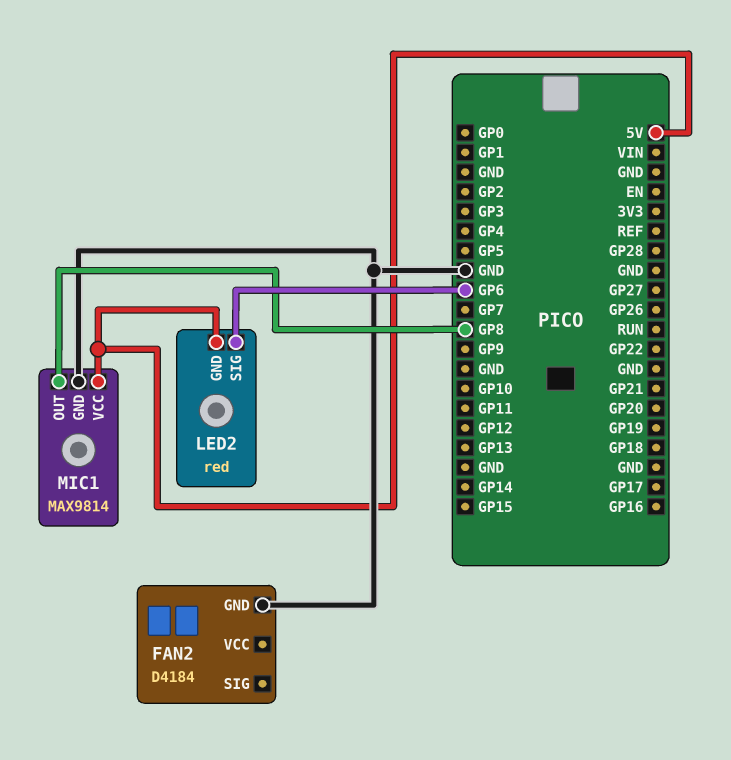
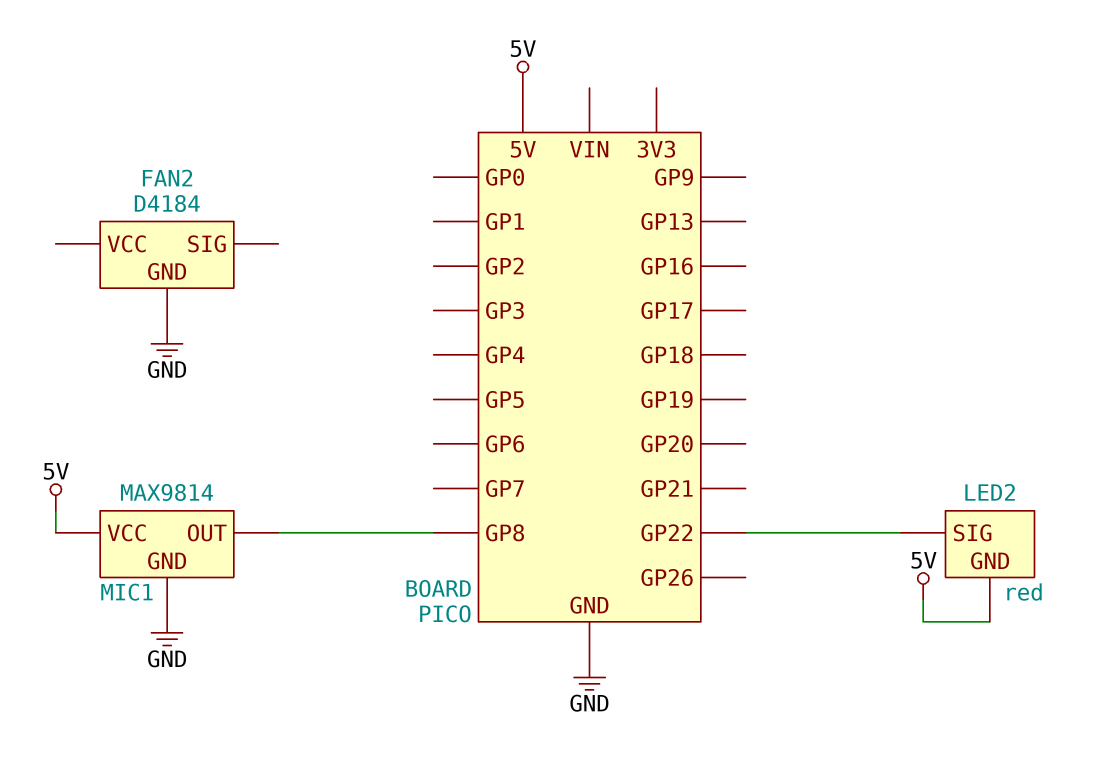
LED2 pin SIG: GP6 -> GP22

